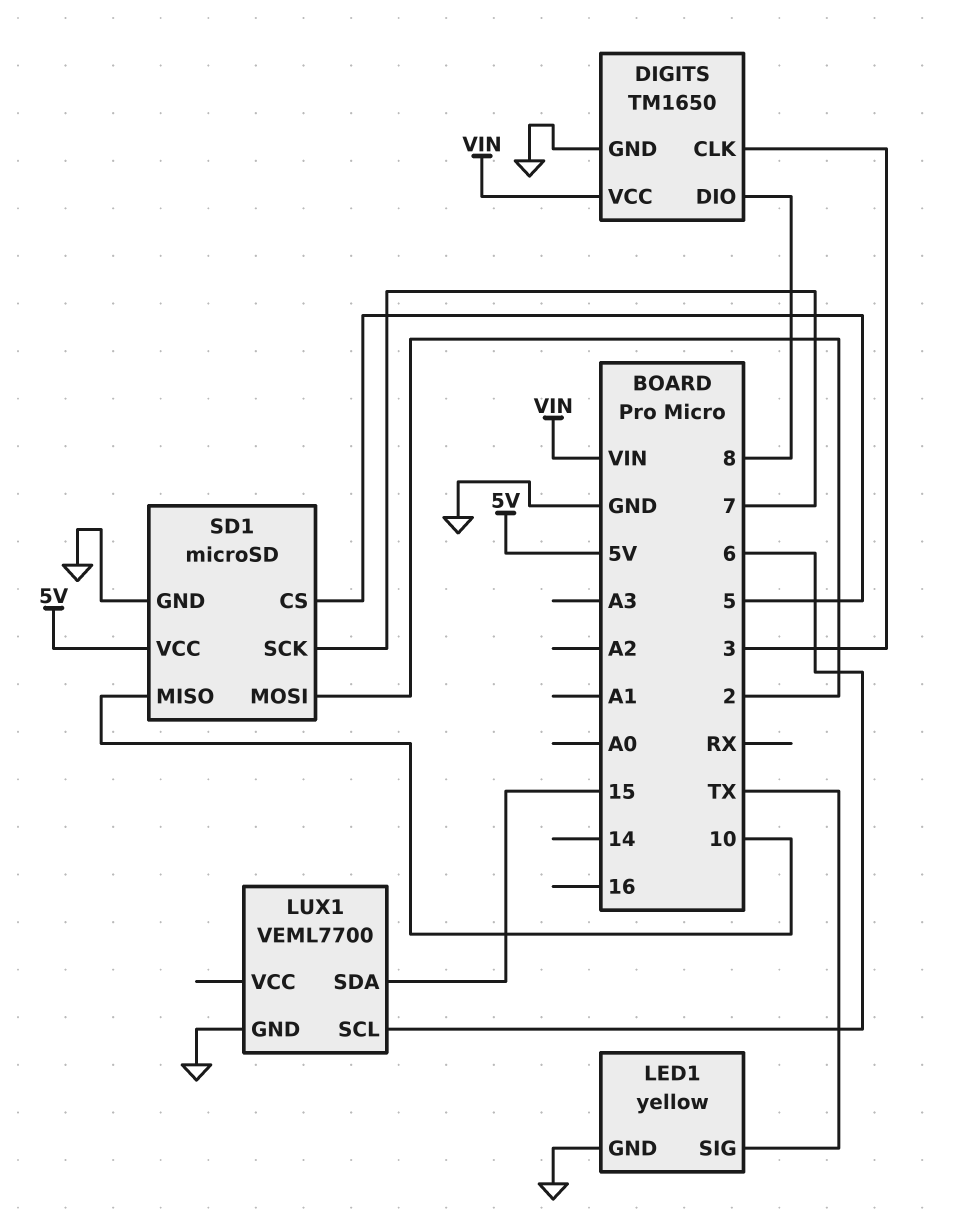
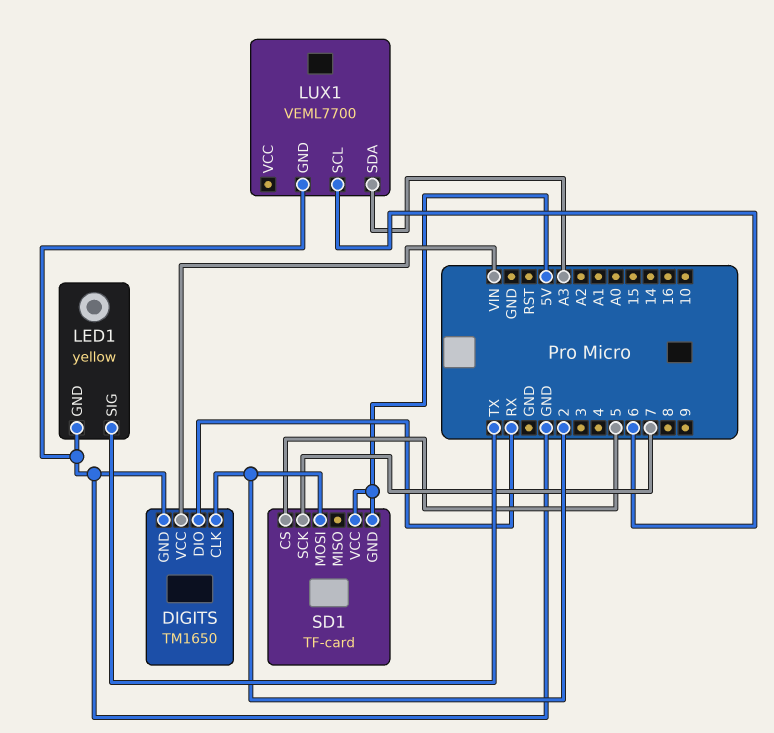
DIGITS pin CLK: 3 -> 2
DIGITS pin DIO: 8 -> RX
LUX1 pin SDA: 15 -> A3
SD1: microSD -> TF-card
SD1 pin GND: GND -> 5V
SD1 pin MISO: 10 -> none

